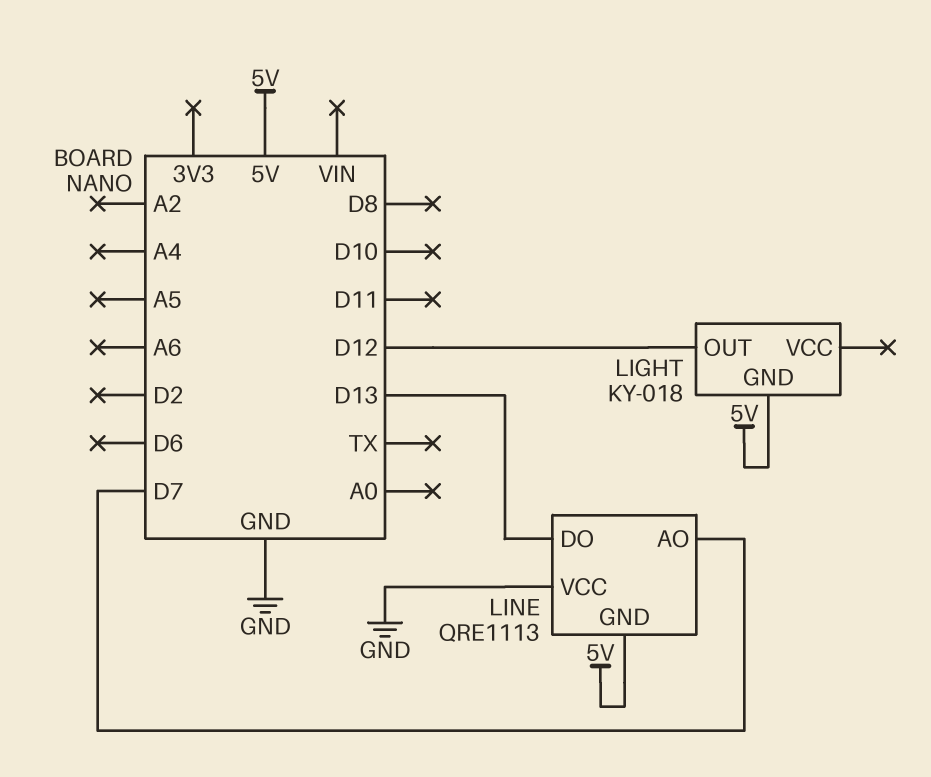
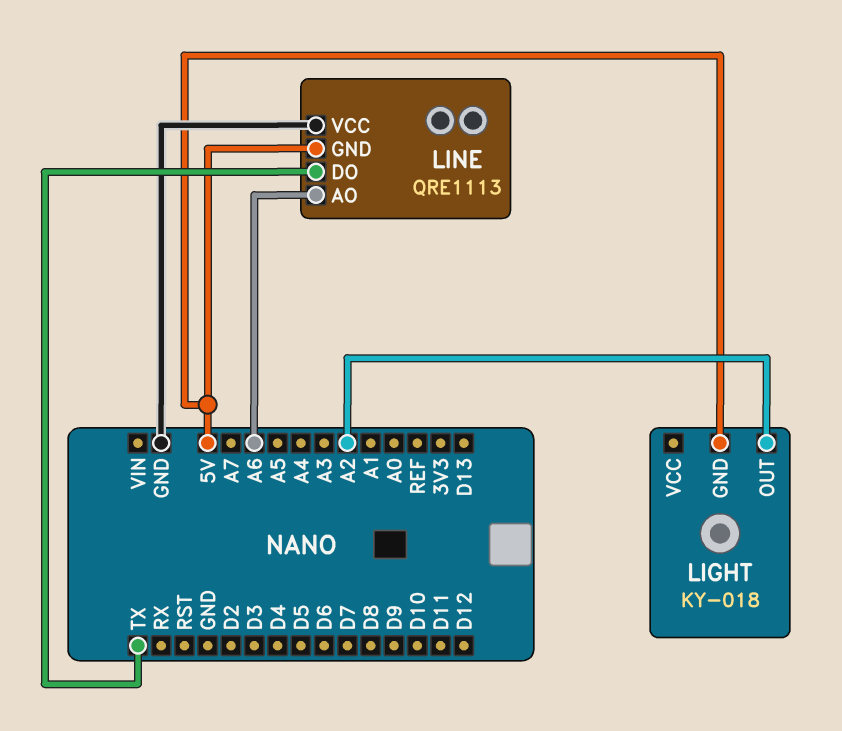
LIGHT pin OUT: D12 -> A2
LINE pin AO: D7 -> A6
LINE pin DO: D13 -> TX

